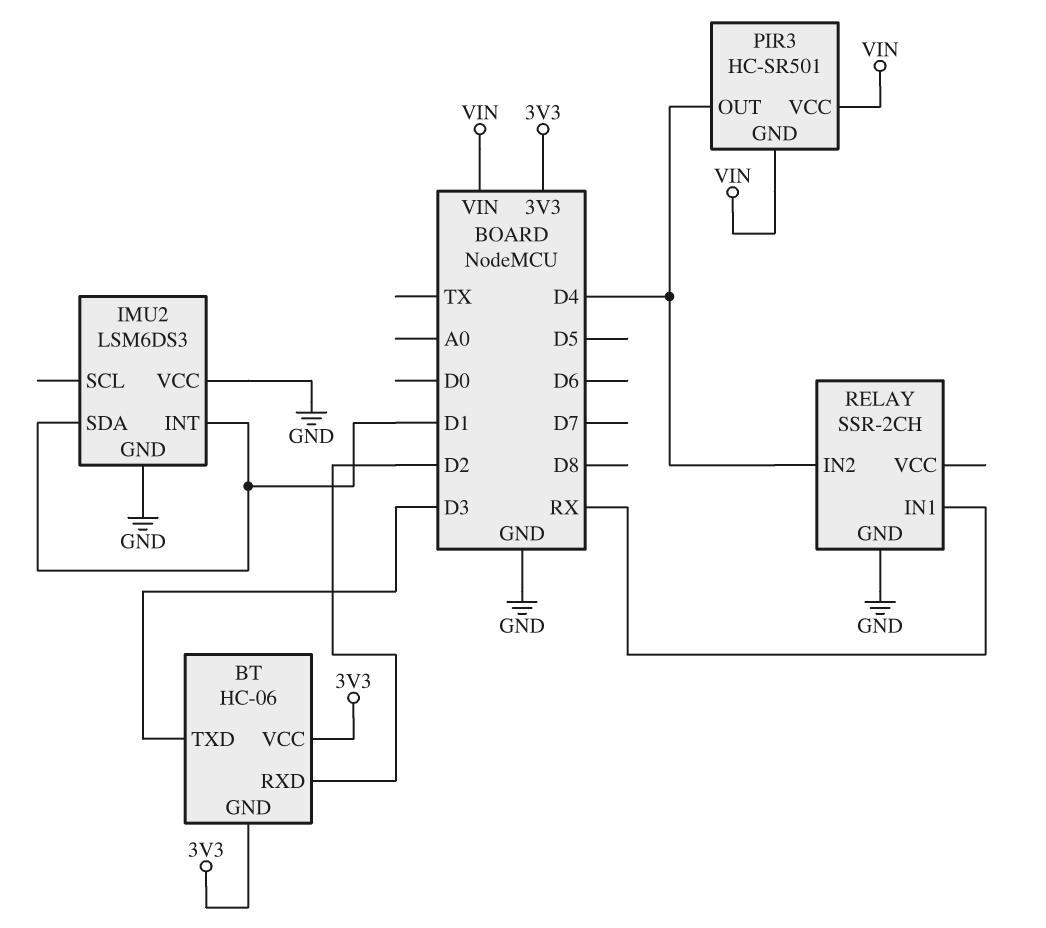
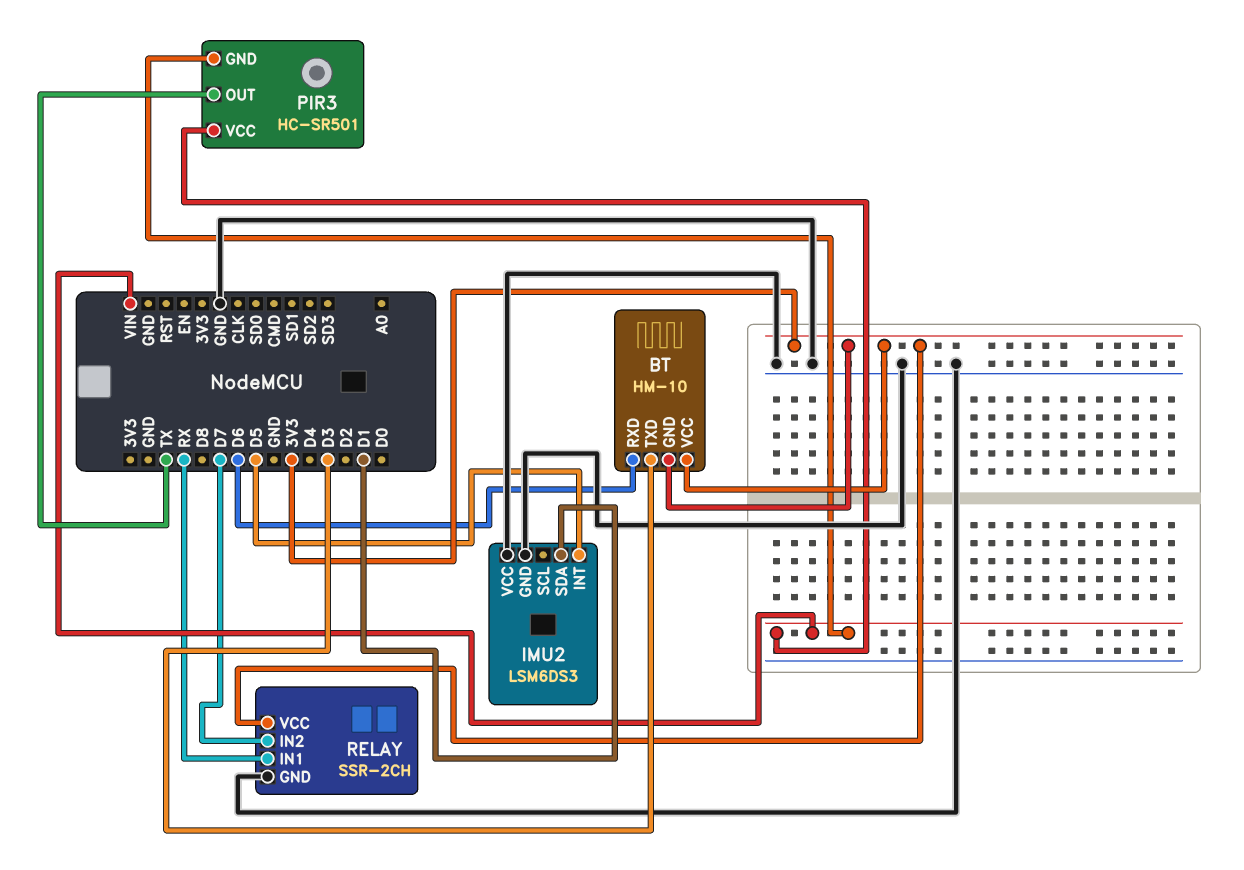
BT: HC-06 -> HM-10
BT pin RXD: D2 -> D6
IMU2 pin INT: D1 -> D5
PIR3 pin OUT: D4 -> TX
RELAY pin IN2: D4 -> D7
RELAY pin VCC: none -> 3V3

